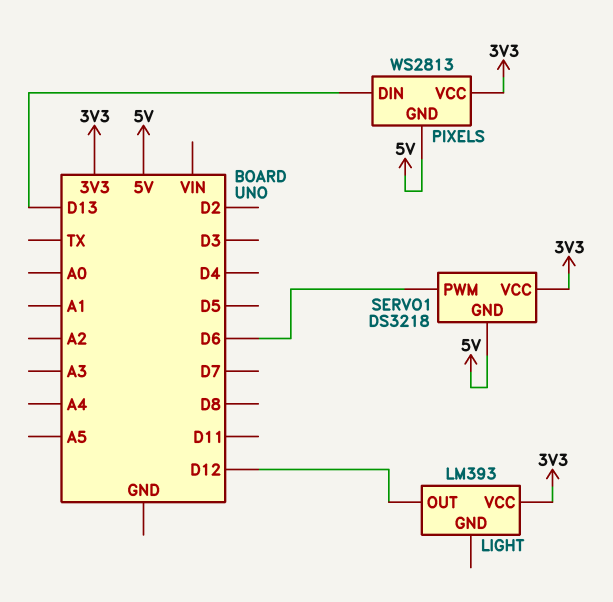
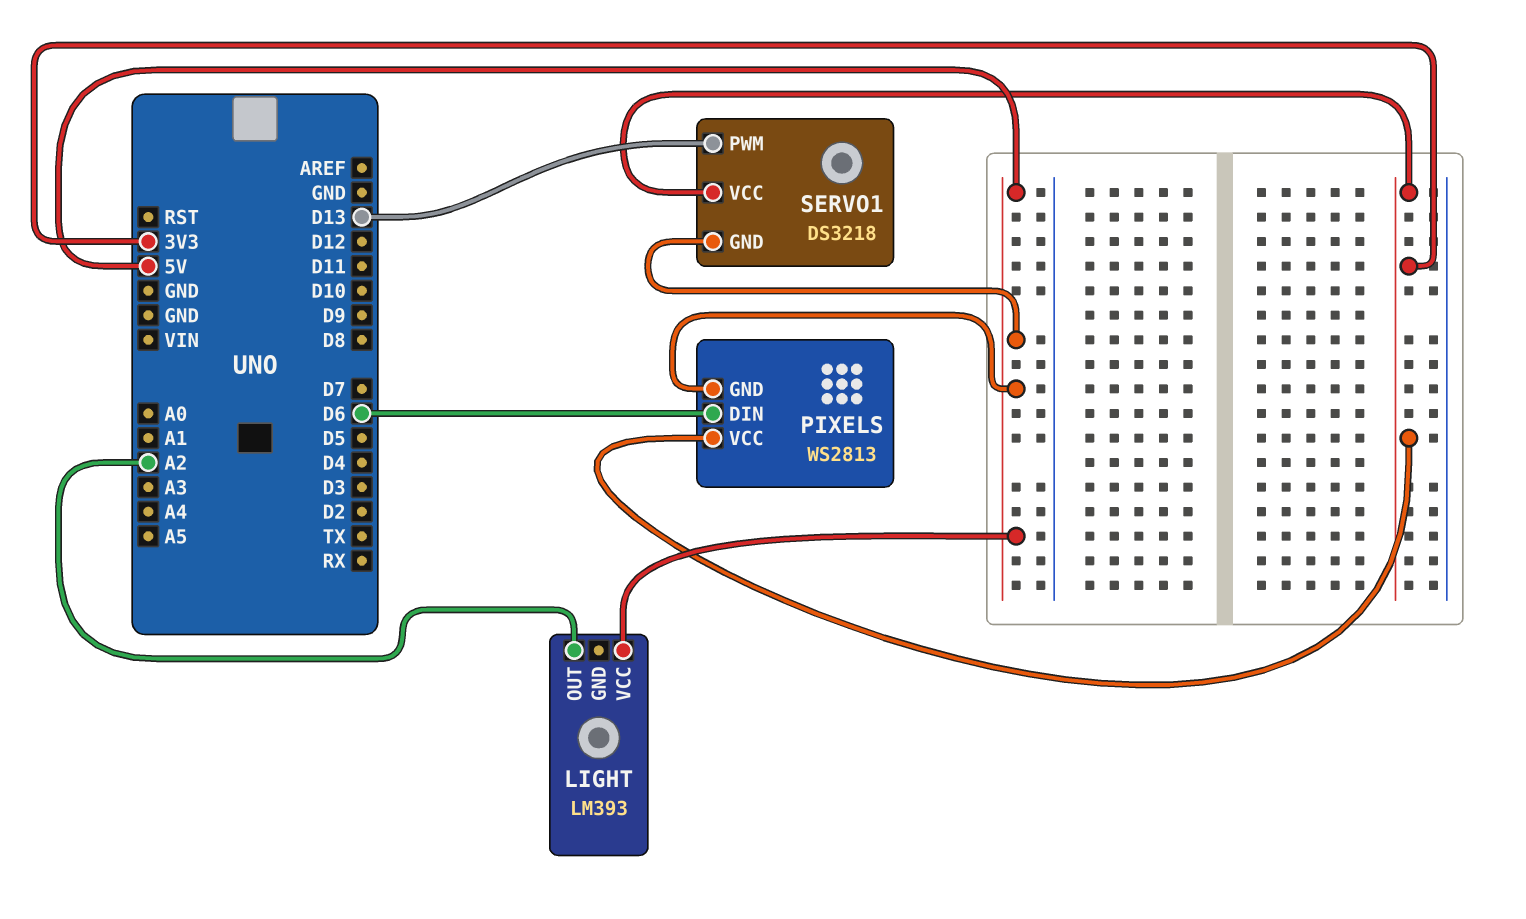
LIGHT pin OUT: D12 -> A2
LIGHT pin VCC: 3V3 -> 5V
PIXELS pin DIN: D13 -> D6
SERVO1 pin PWM: D6 -> D13

